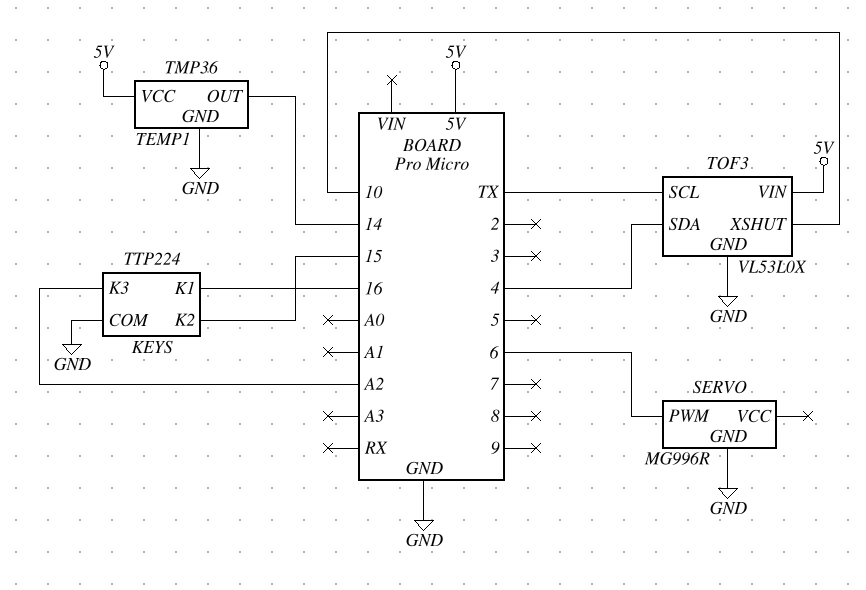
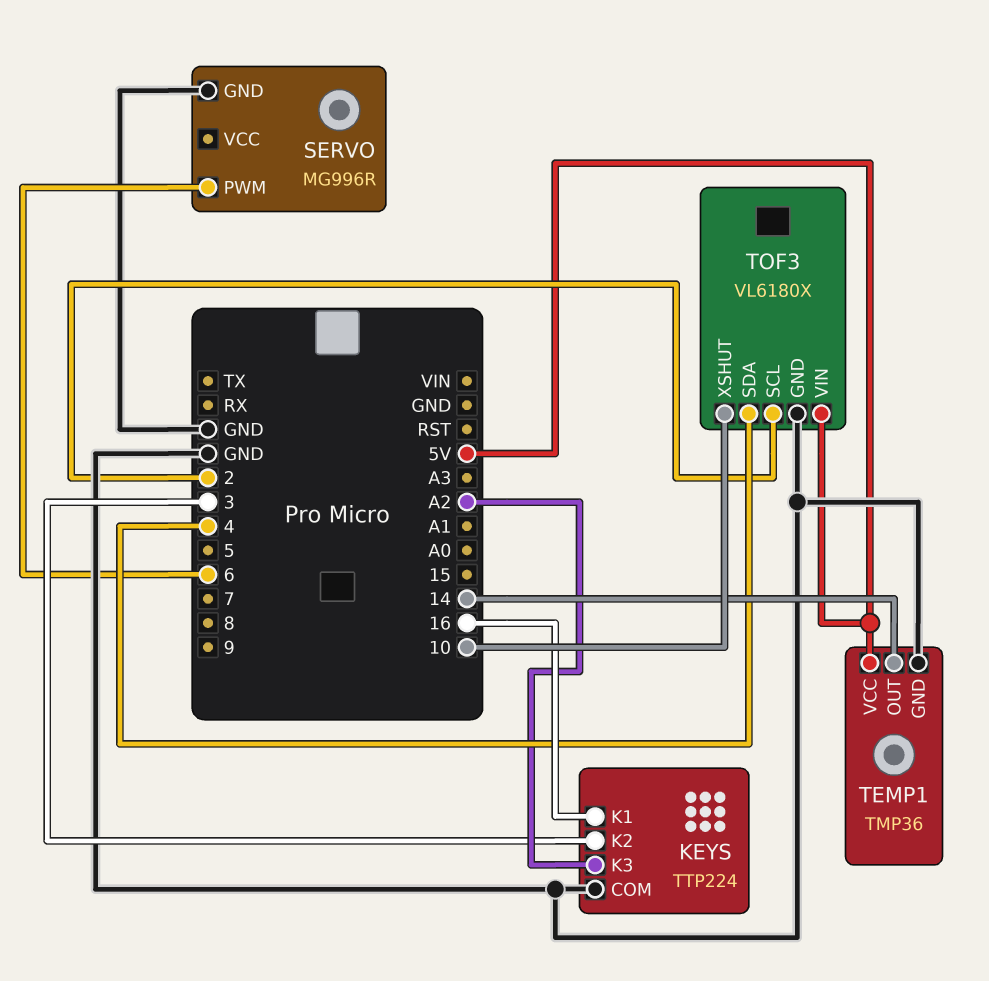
KEYS pin K2: 15 -> 3
TOF3: VL53L0X -> VL6180X
TOF3 pin SCL: TX -> 2

